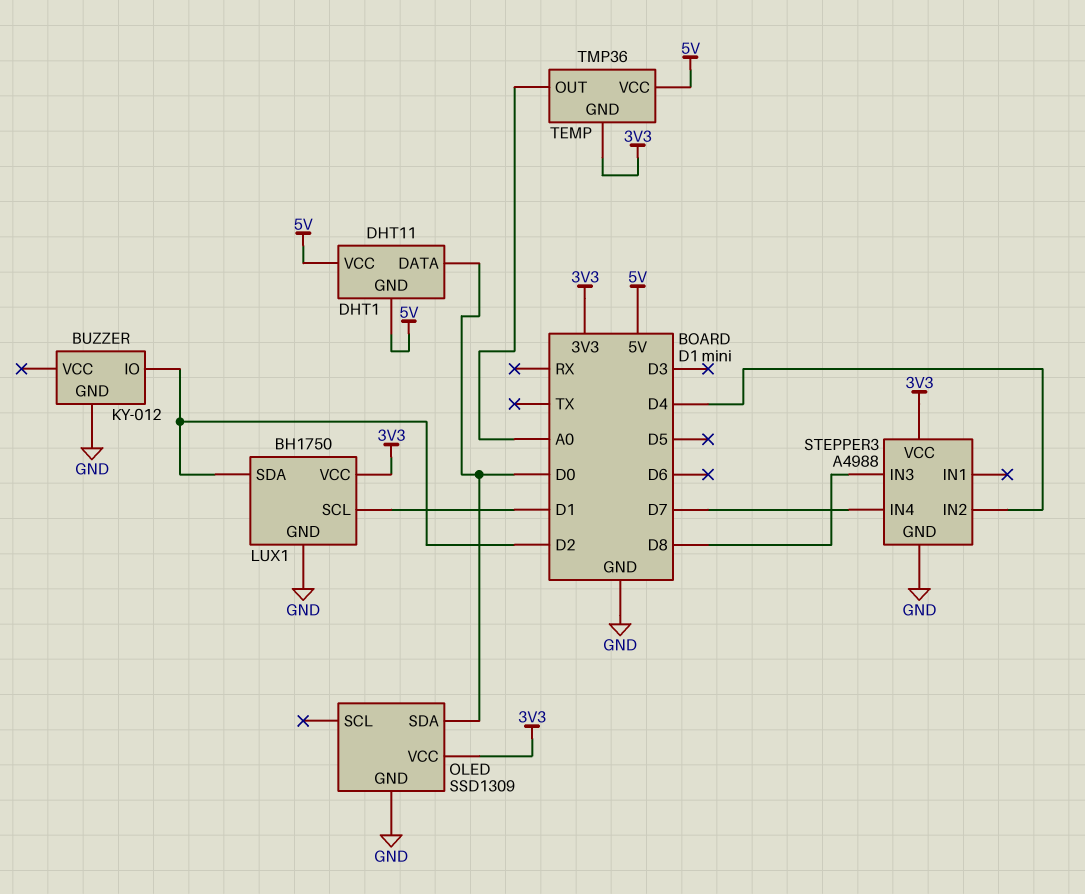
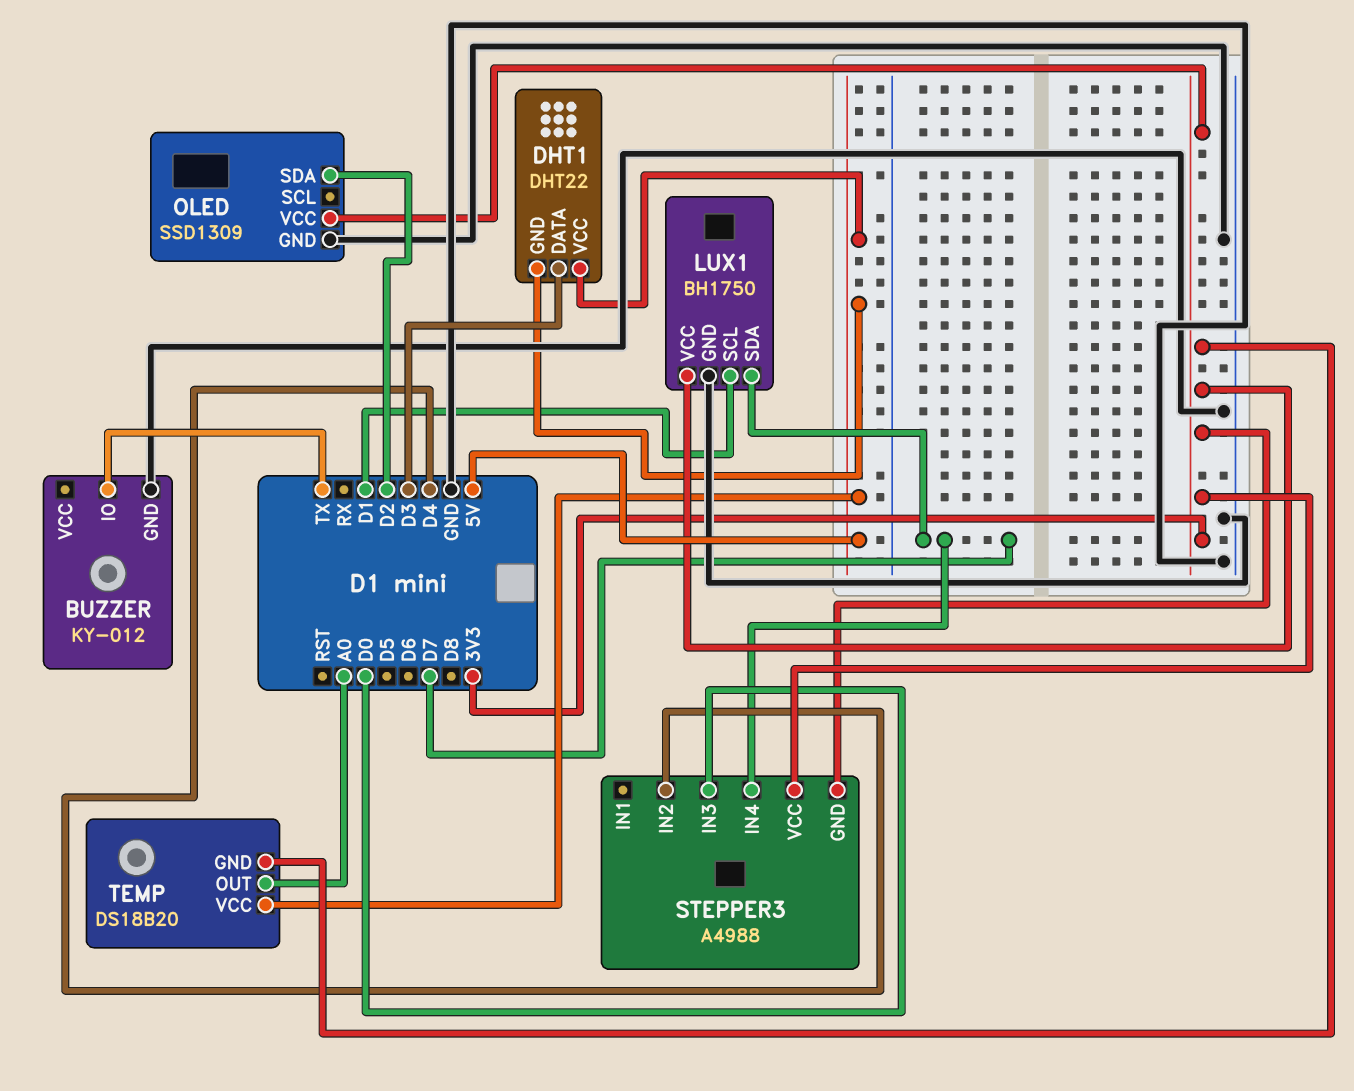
BUZZER pin IO: D2 -> TX
DHT1: DHT11 -> DHT22
DHT1 pin DATA: D0 -> D3
LUX1 pin SDA: D2 -> D7
OLED pin SDA: D0 -> D2
STEPPER3 pin GND: GND -> 3V3
STEPPER3 pin IN3: D8 -> D0
TEMP: TMP36 -> DS18B20

